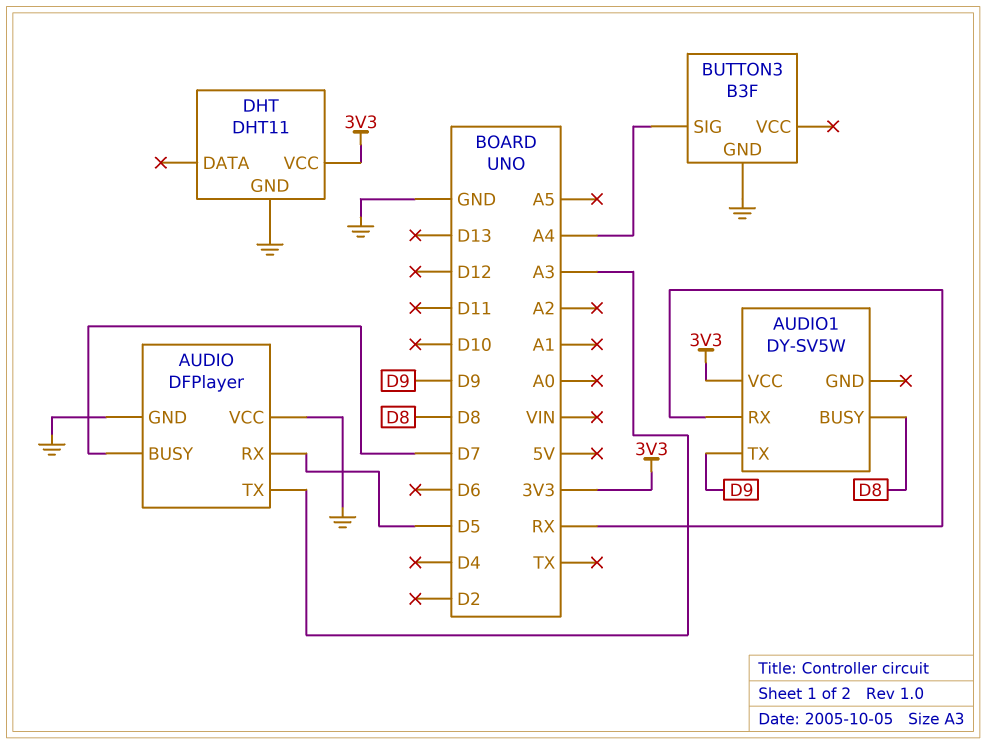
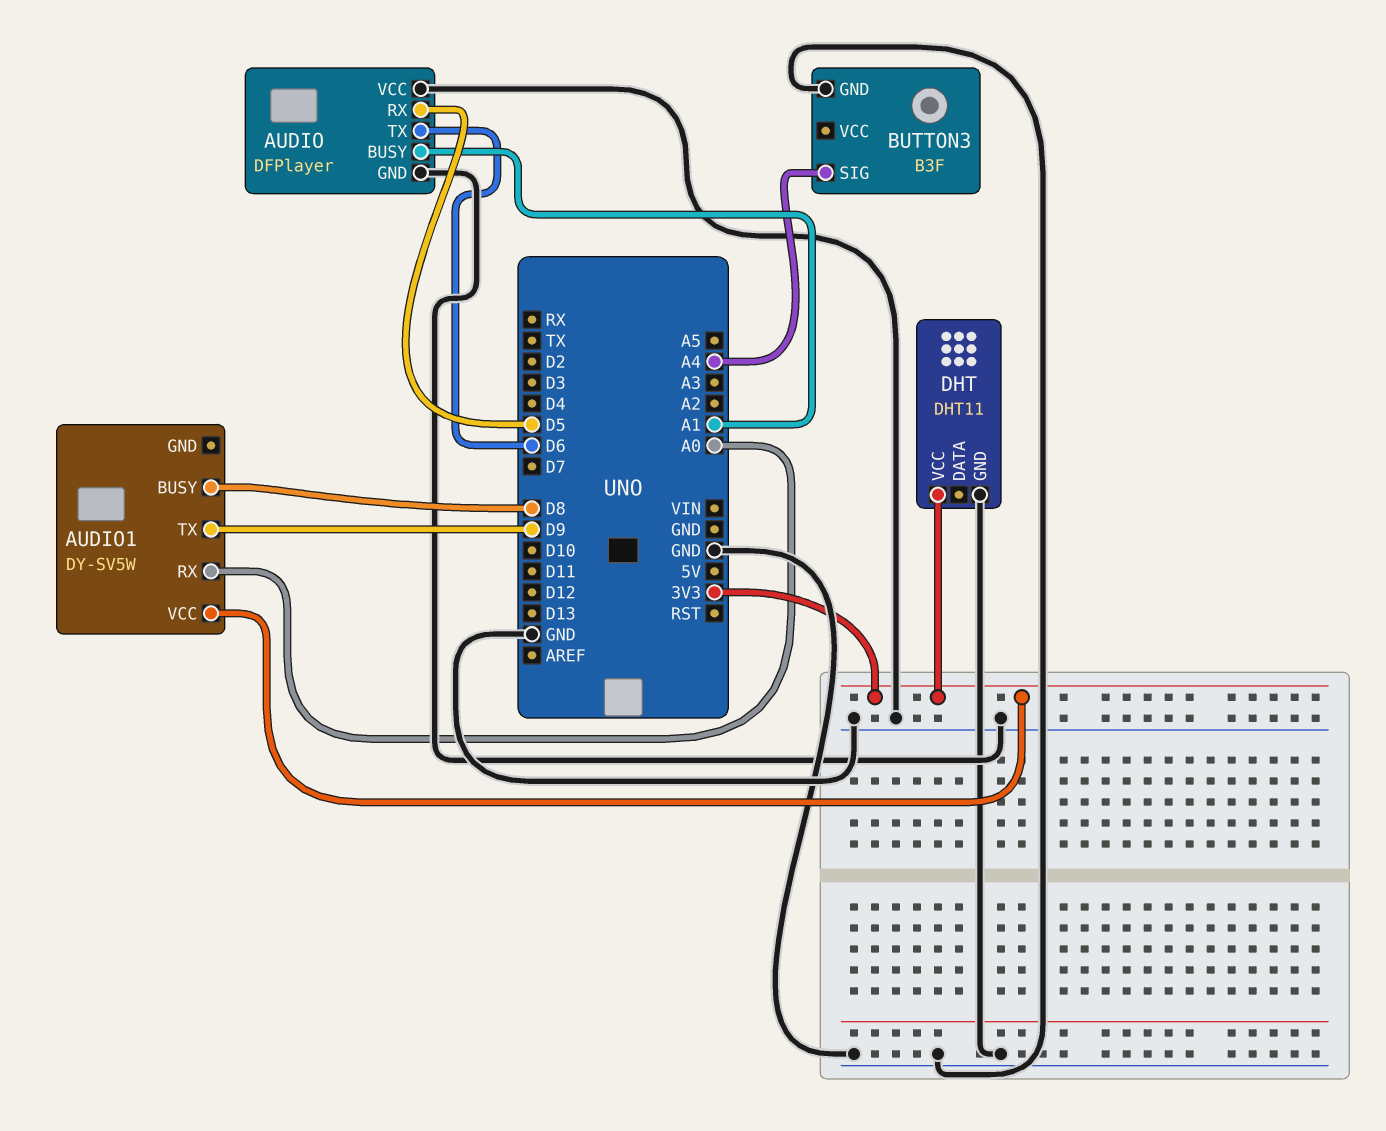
AUDIO pin BUSY: D7 -> A1
AUDIO pin TX: A3 -> D6
AUDIO1 pin RX: RX -> A0

